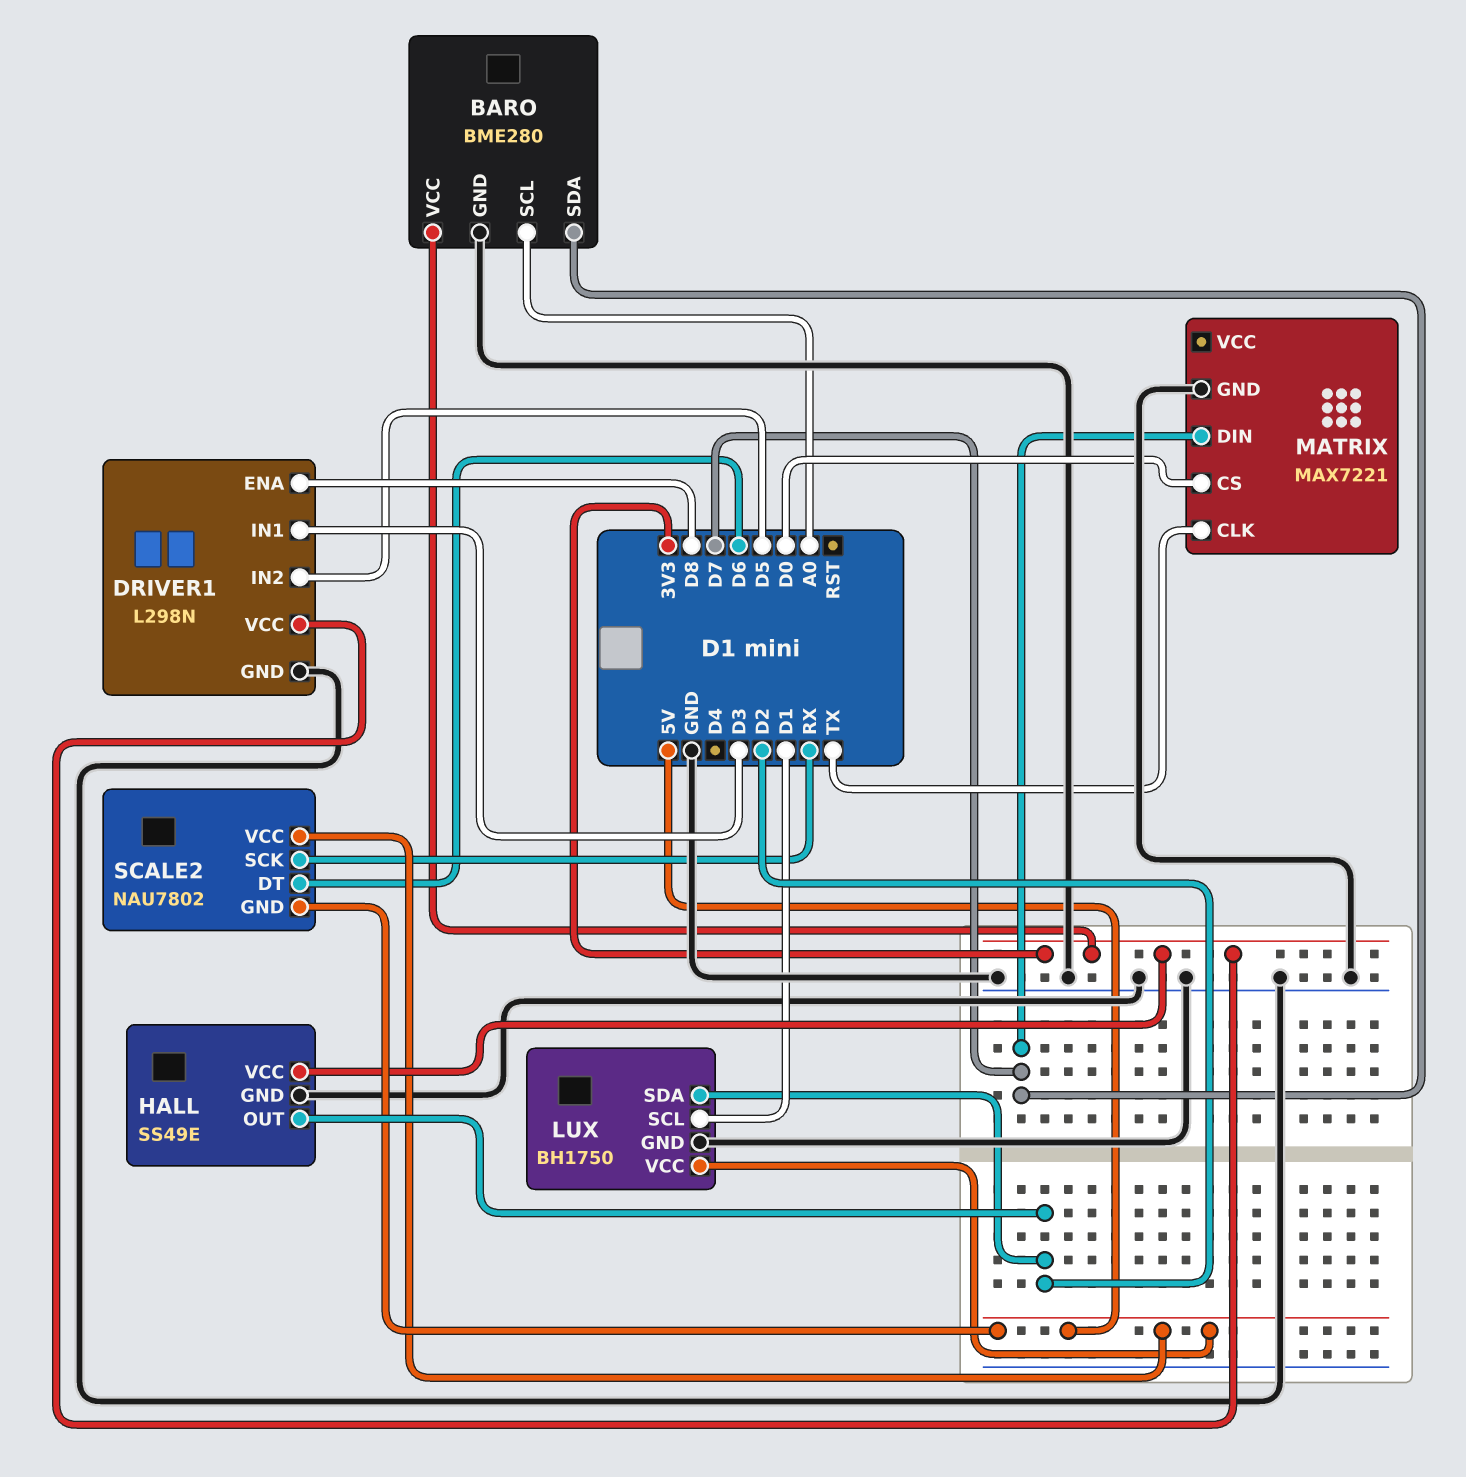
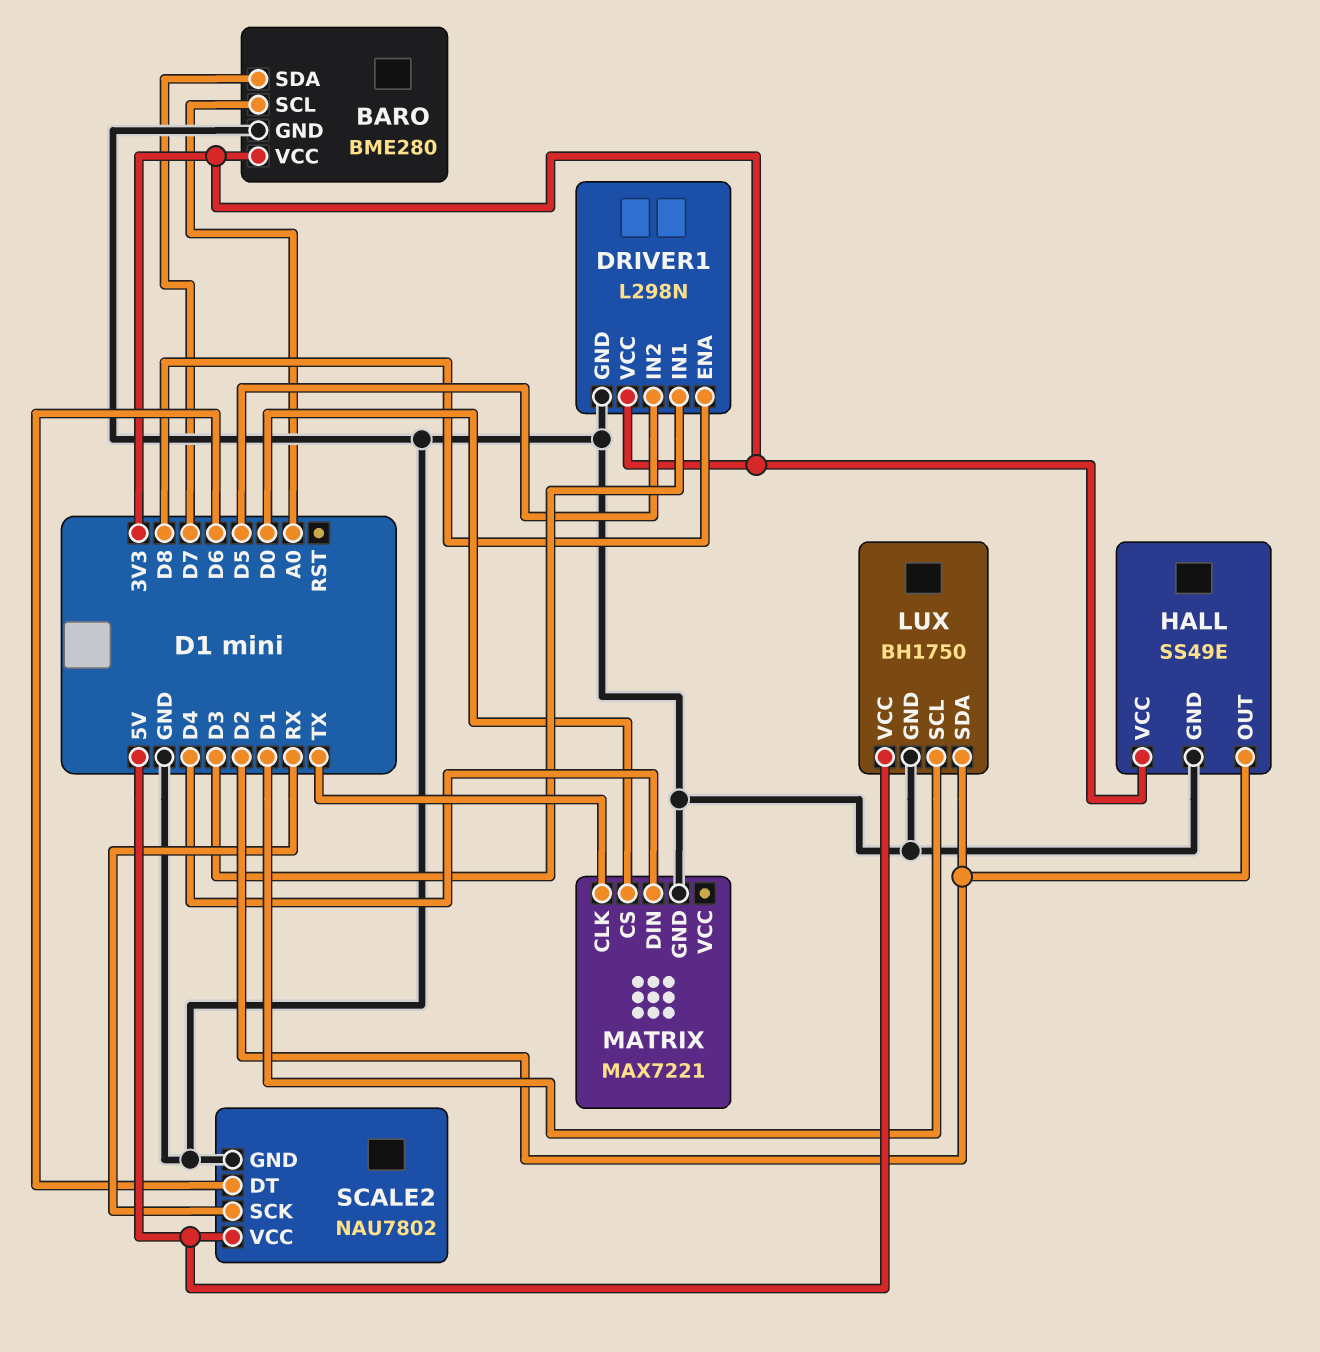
MATRIX pin DIN: D7 -> D4
SCALE2 pin GND: 5V -> GND

